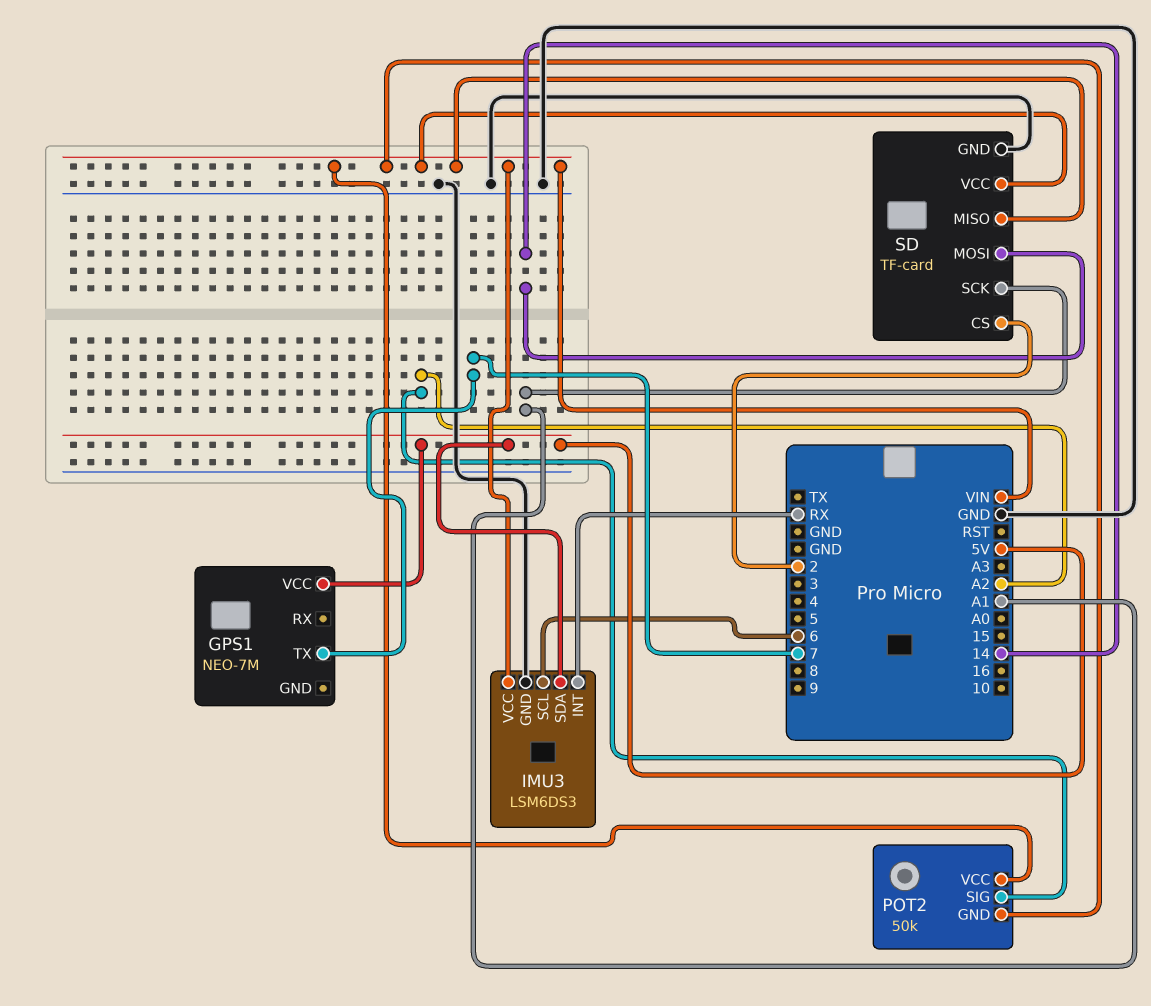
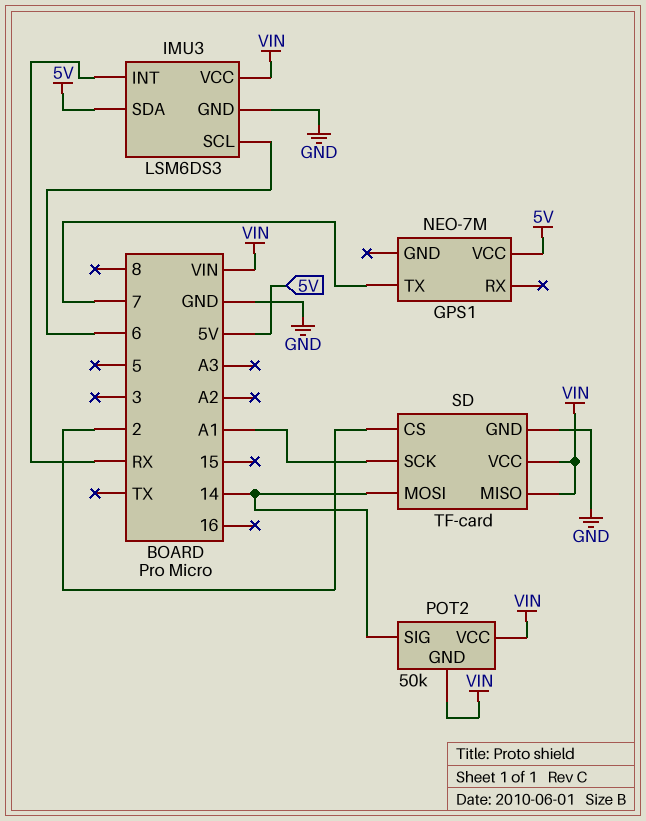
POT2 pin SIG: A2 -> 14

